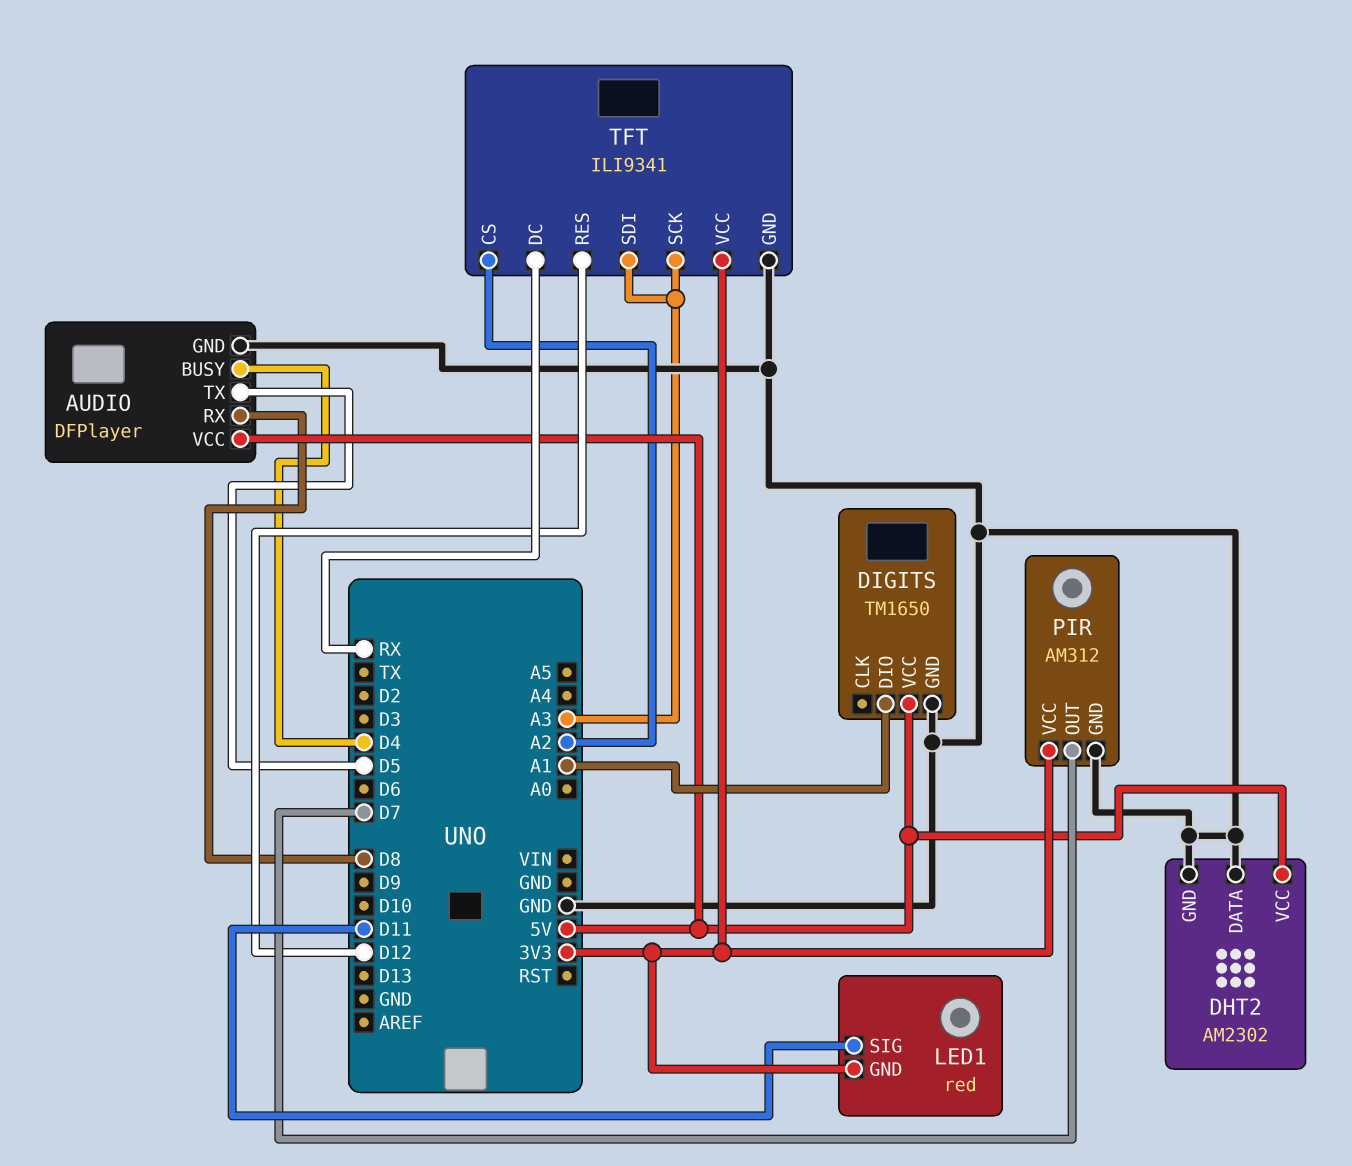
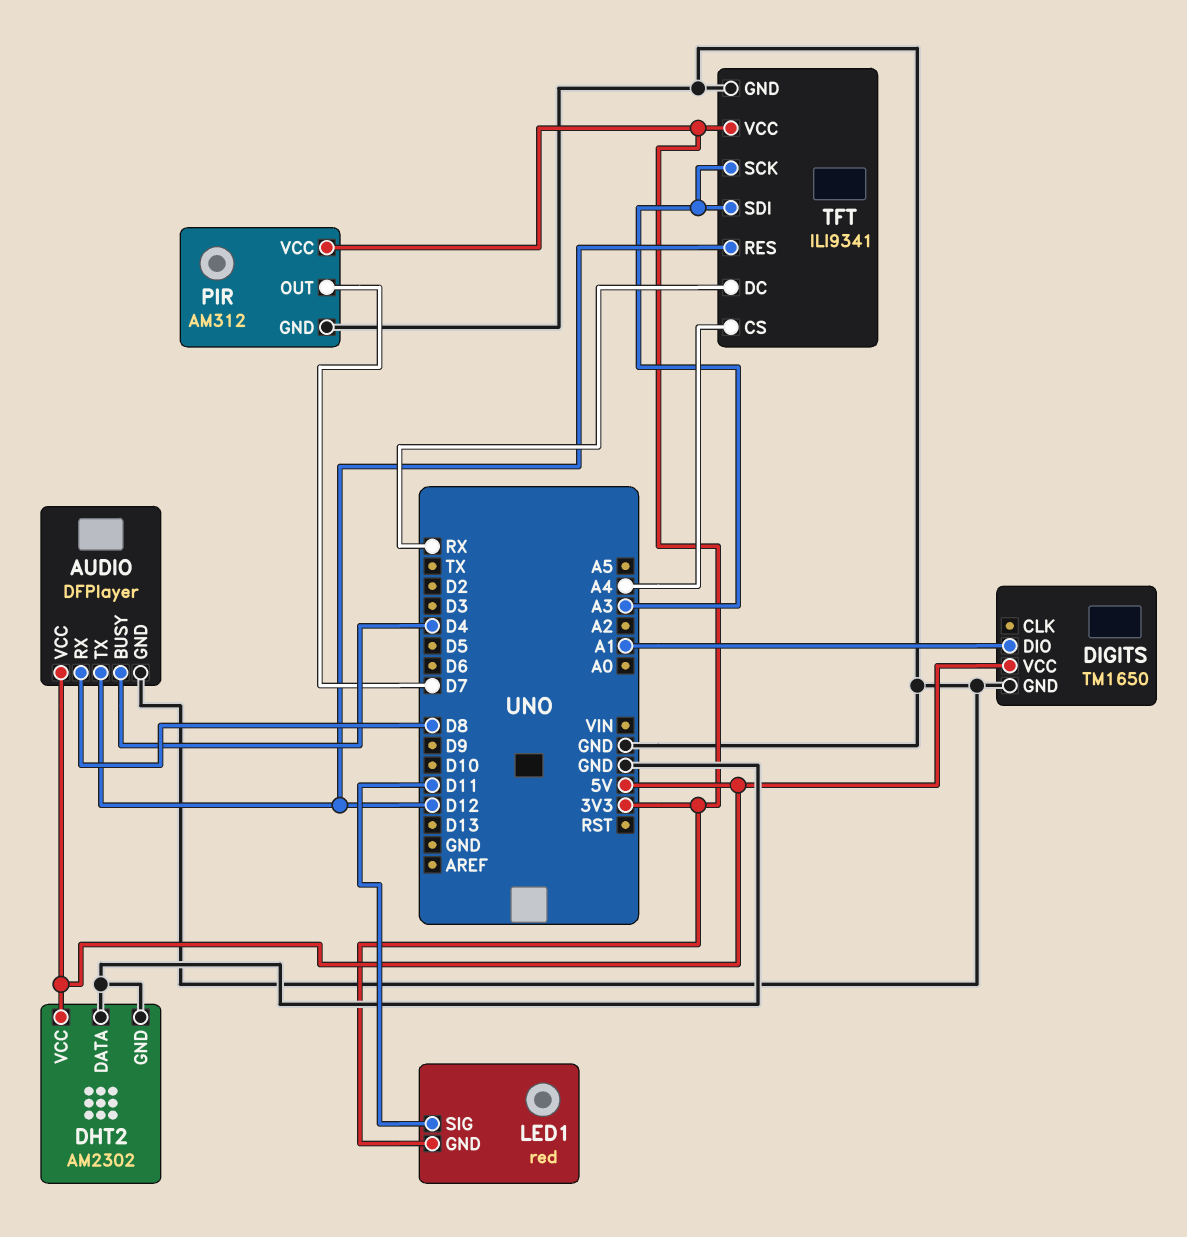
AUDIO pin TX: D5 -> D12
TFT pin CS: A2 -> A4

